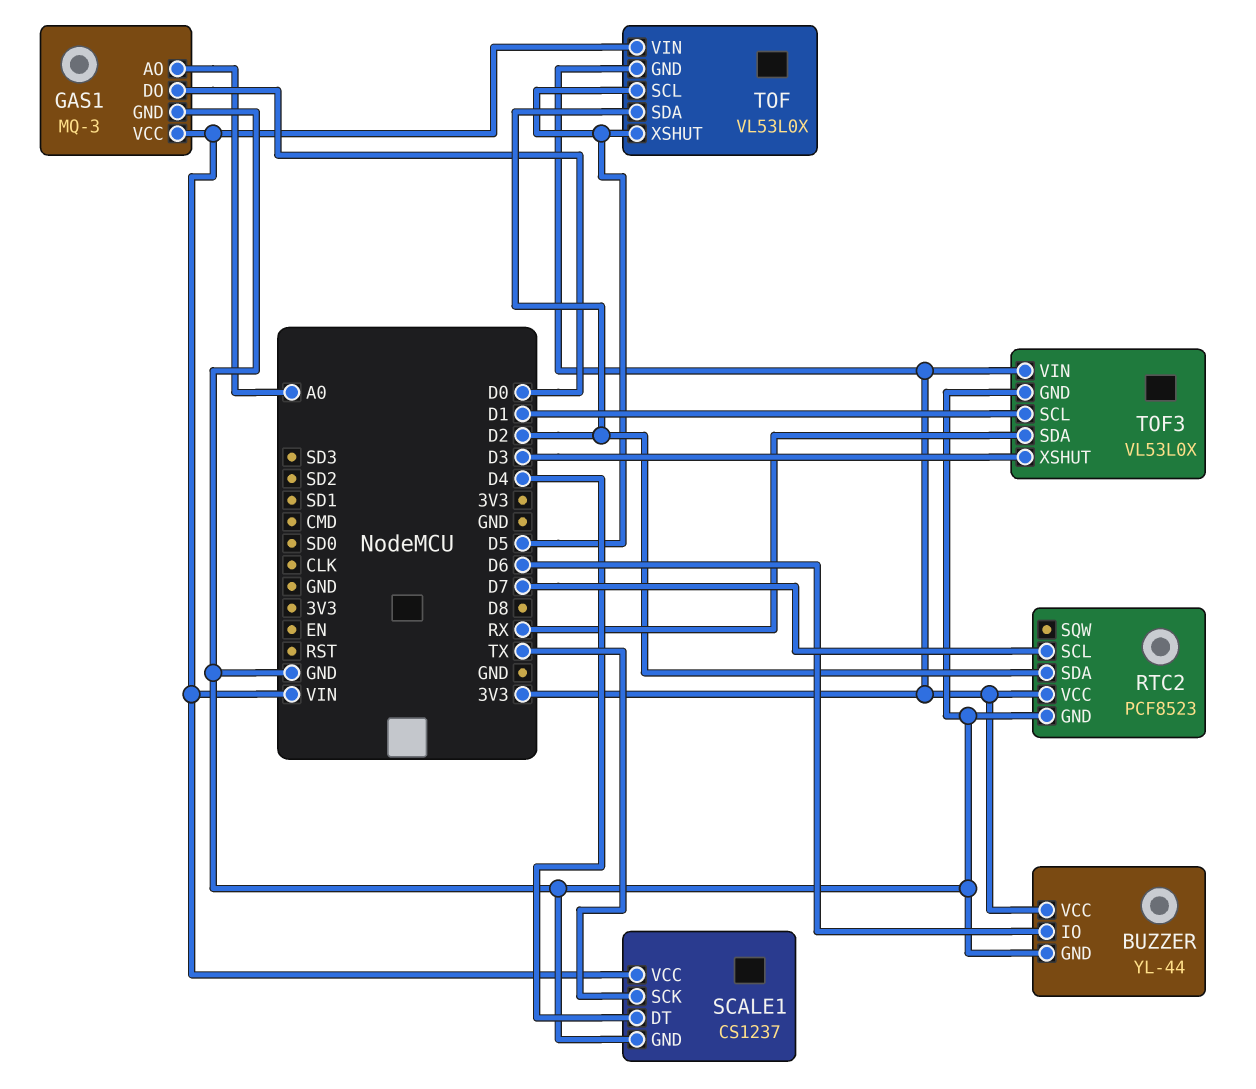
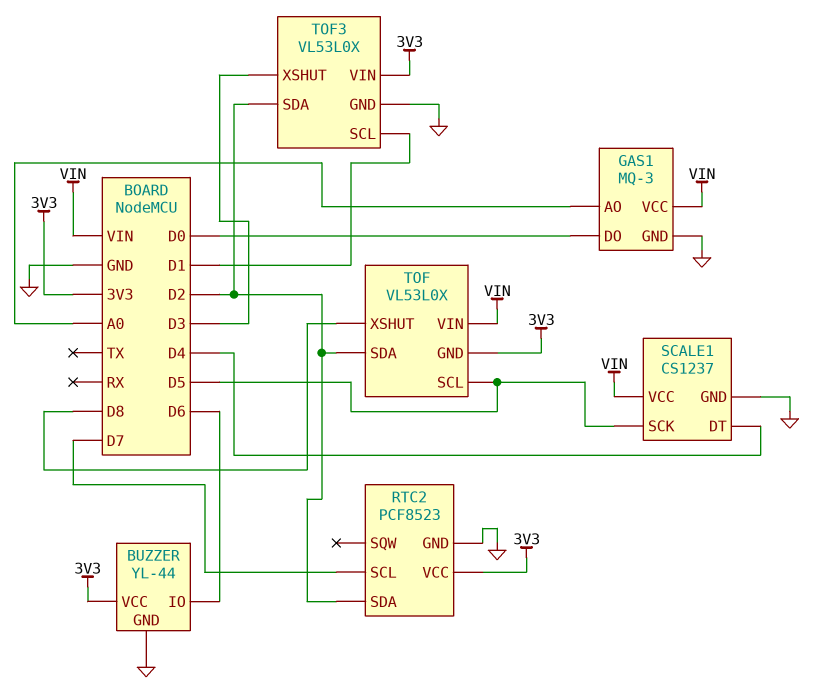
SCALE1 pin SCK: TX -> D5
TOF pin XSHUT: D5 -> D8
TOF3 pin SDA: RX -> D2

